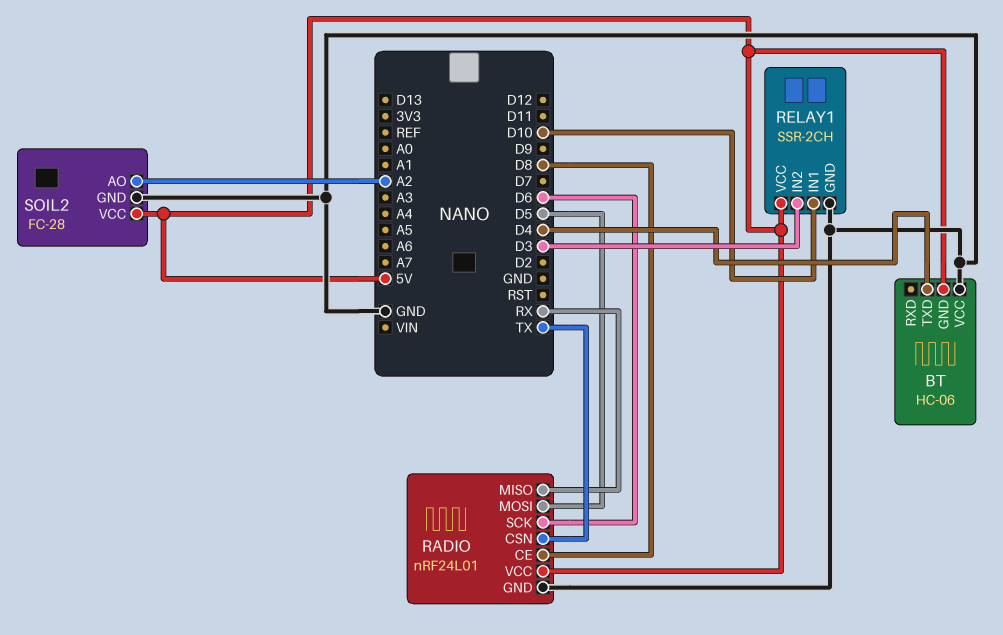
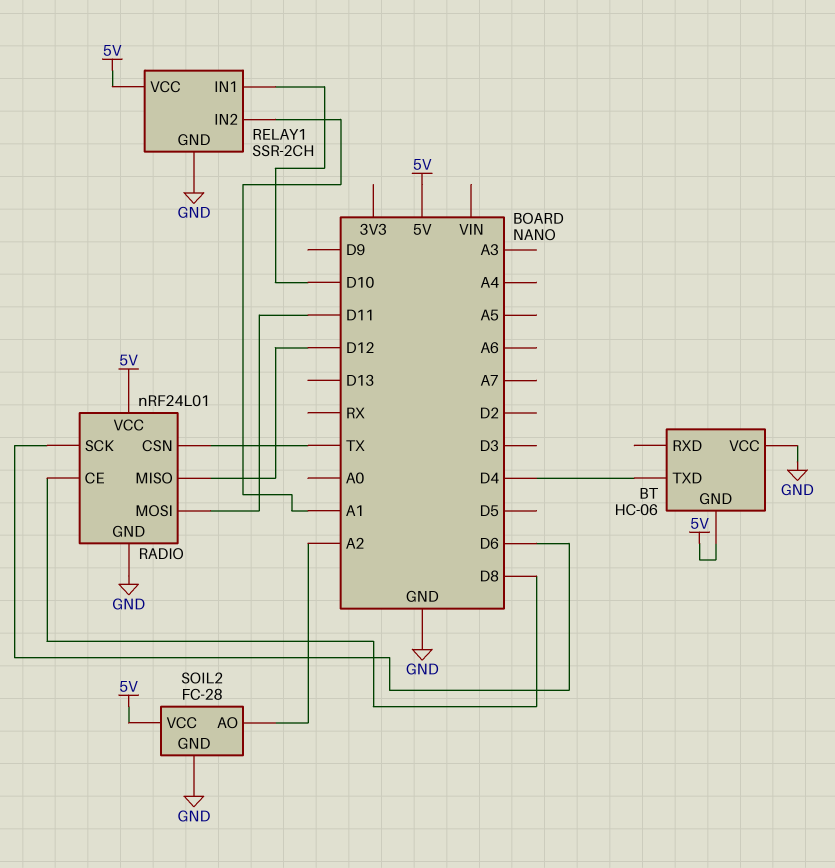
RADIO pin MISO: RX -> D12
RADIO pin MOSI: D5 -> D11
RELAY1 pin IN2: D3 -> A1

